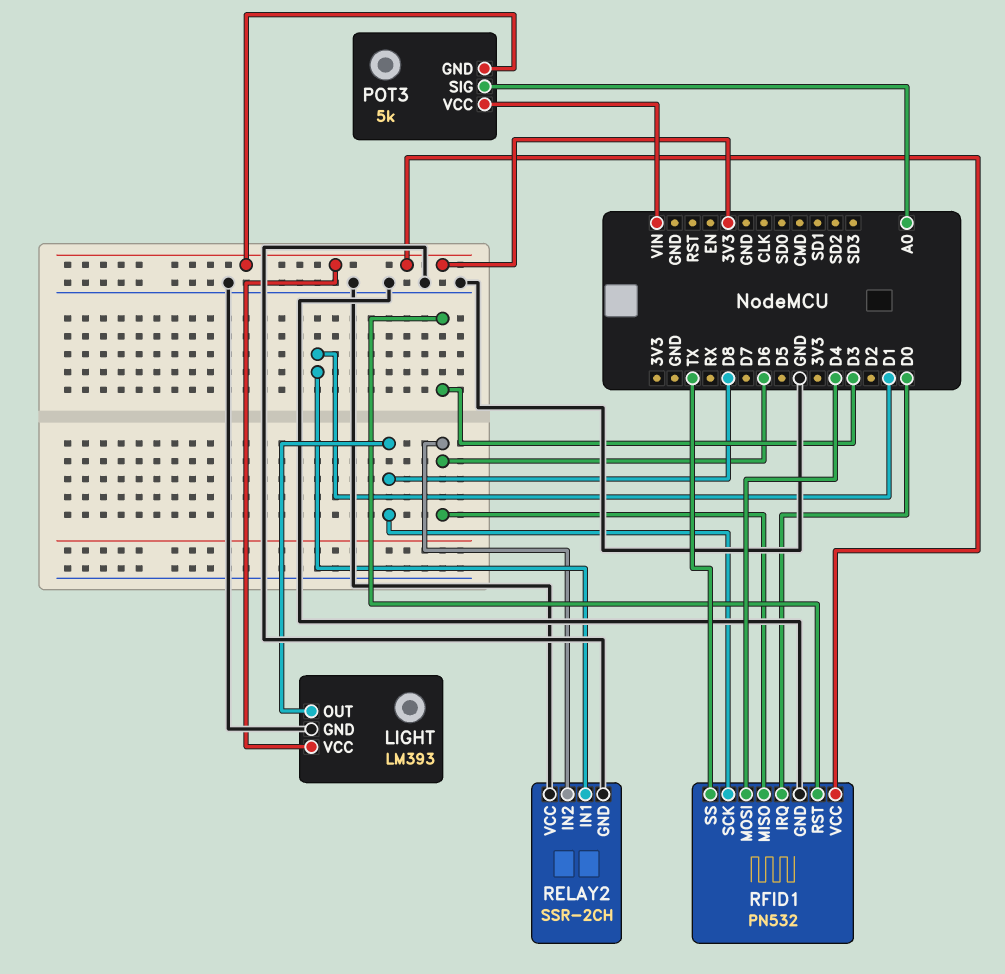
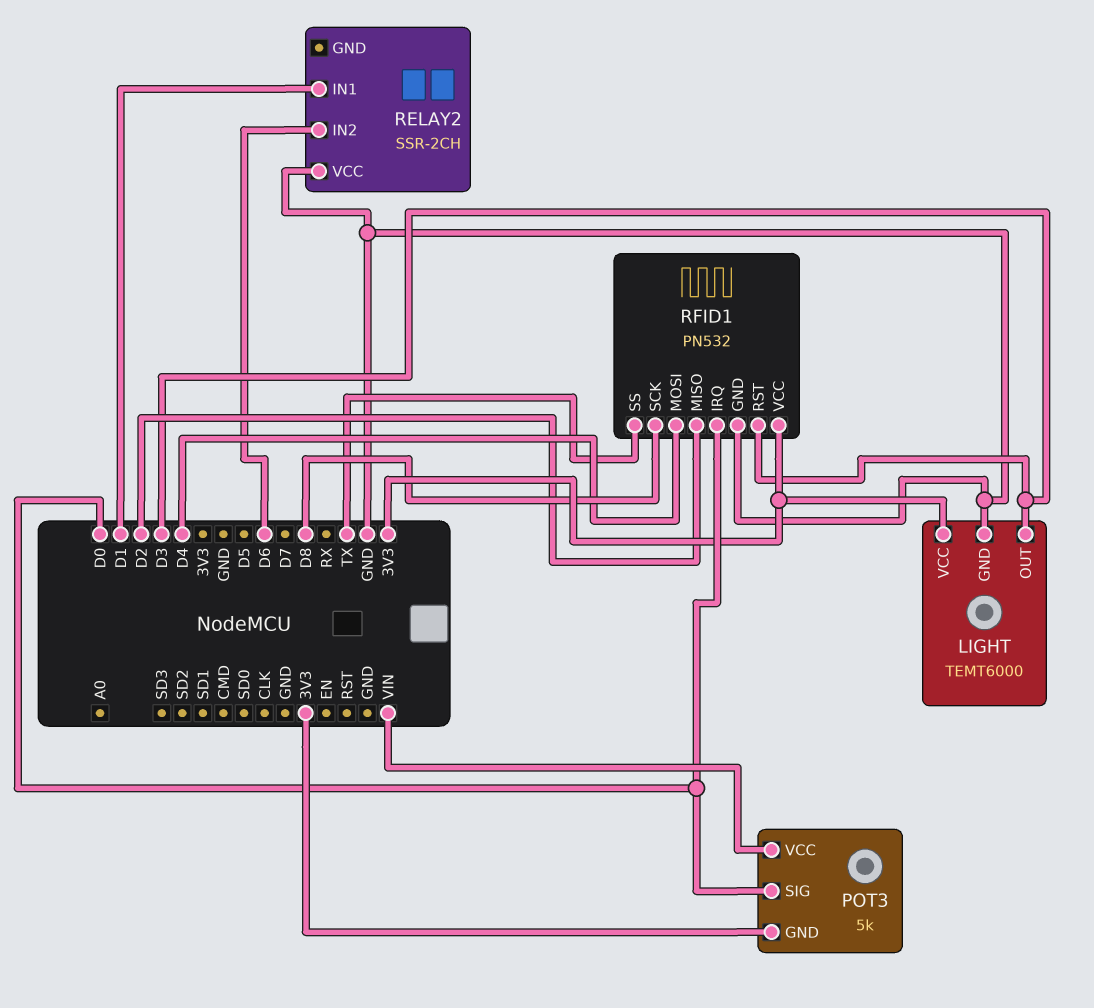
LIGHT: LM393 -> TEMT6000
LIGHT pin OUT: D8 -> D3
POT3 pin SIG: A0 -> D0
RELAY2 pin GND: GND -> none
RFID1 pin MISO: D6 -> D2

